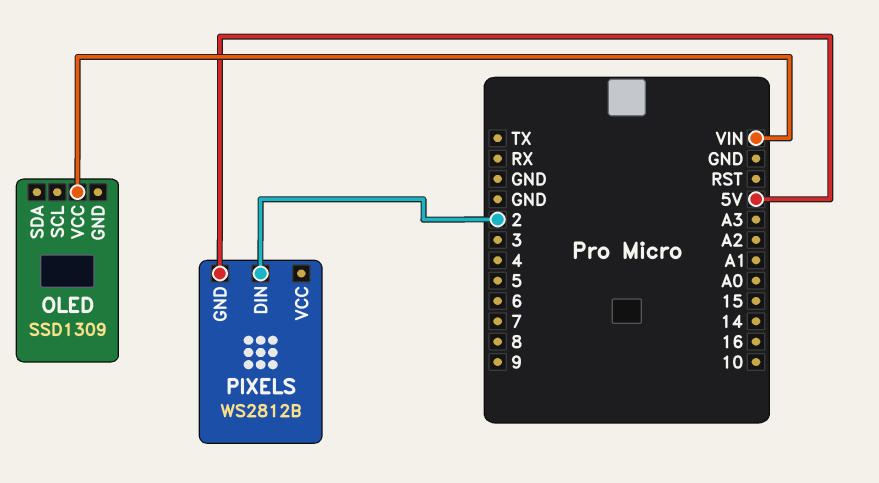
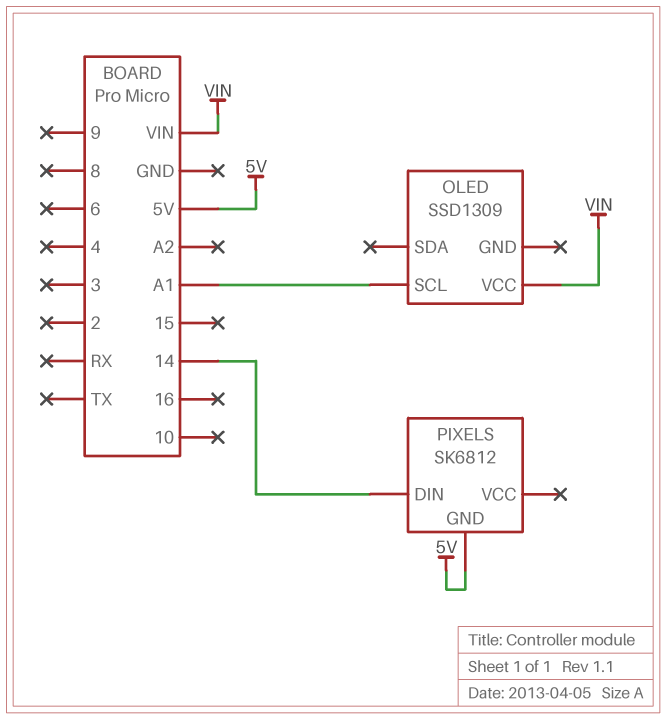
OLED pin SCL: none -> A1
PIXELS: WS2812B -> SK6812
PIXELS pin DIN: 2 -> 14

